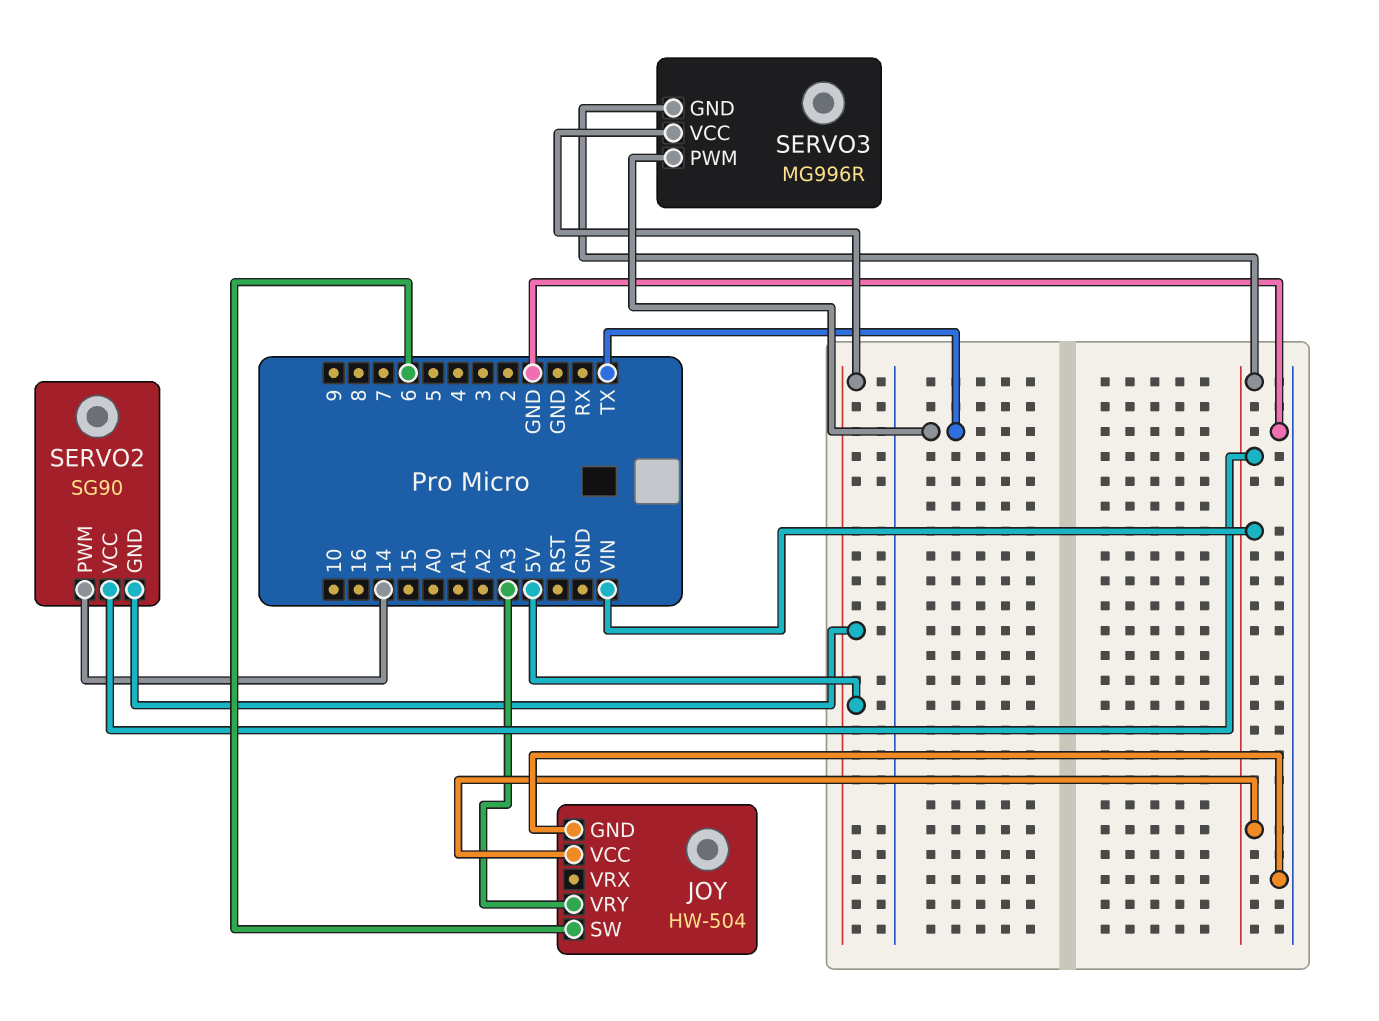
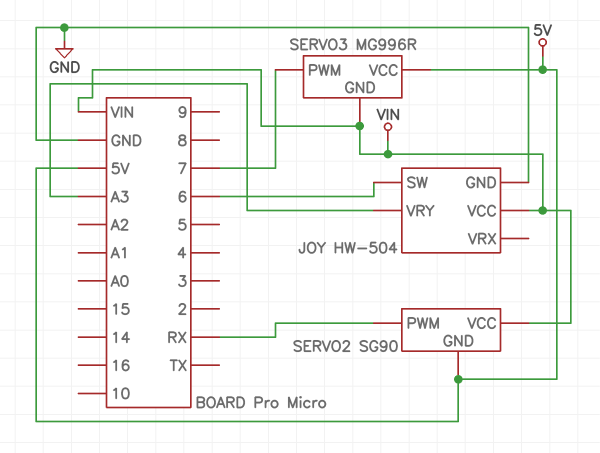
SERVO2 pin PWM: 14 -> RX
SERVO3 pin PWM: TX -> 7

